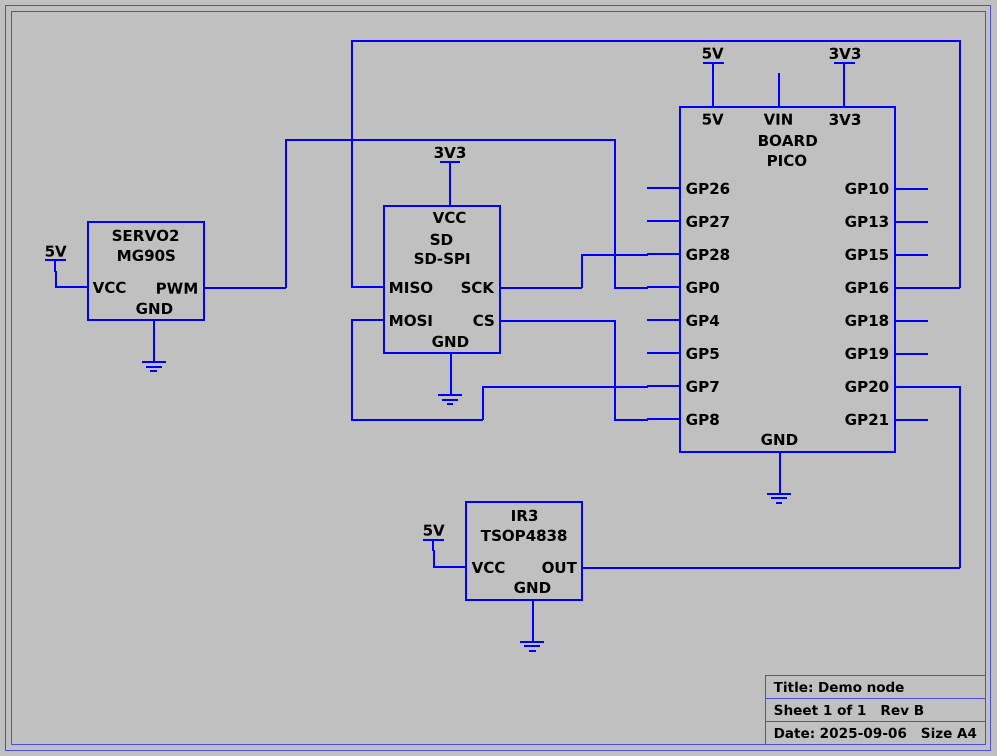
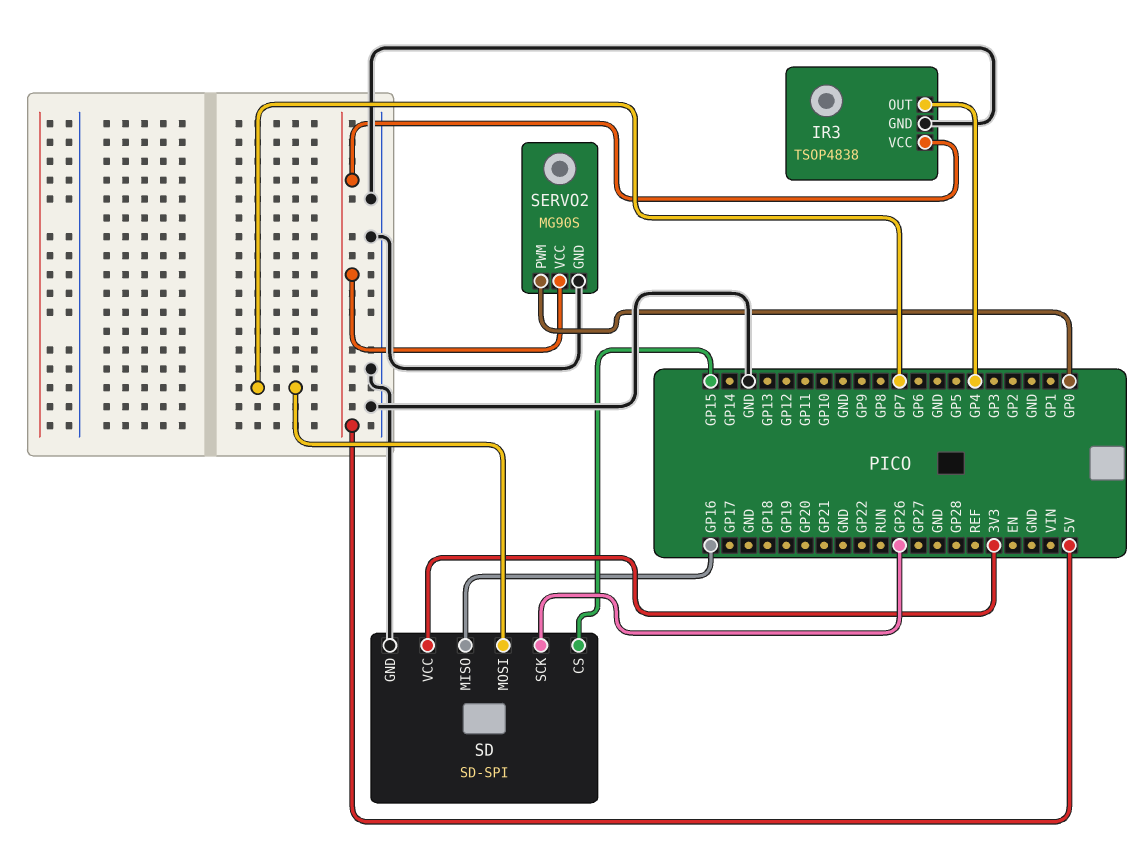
IR3 pin OUT: GP20 -> GP4
SD pin CS: GP8 -> GP15
SD pin SCK: GP28 -> GP26

